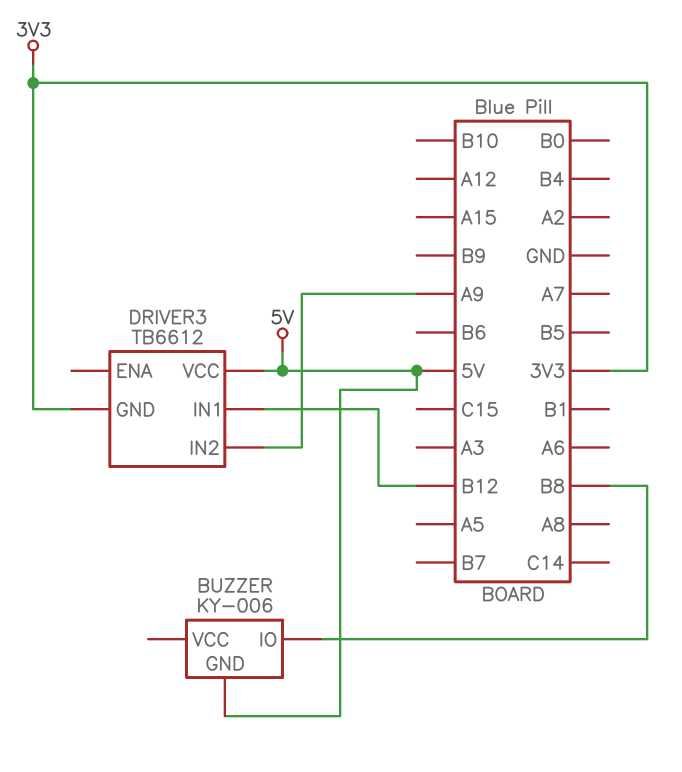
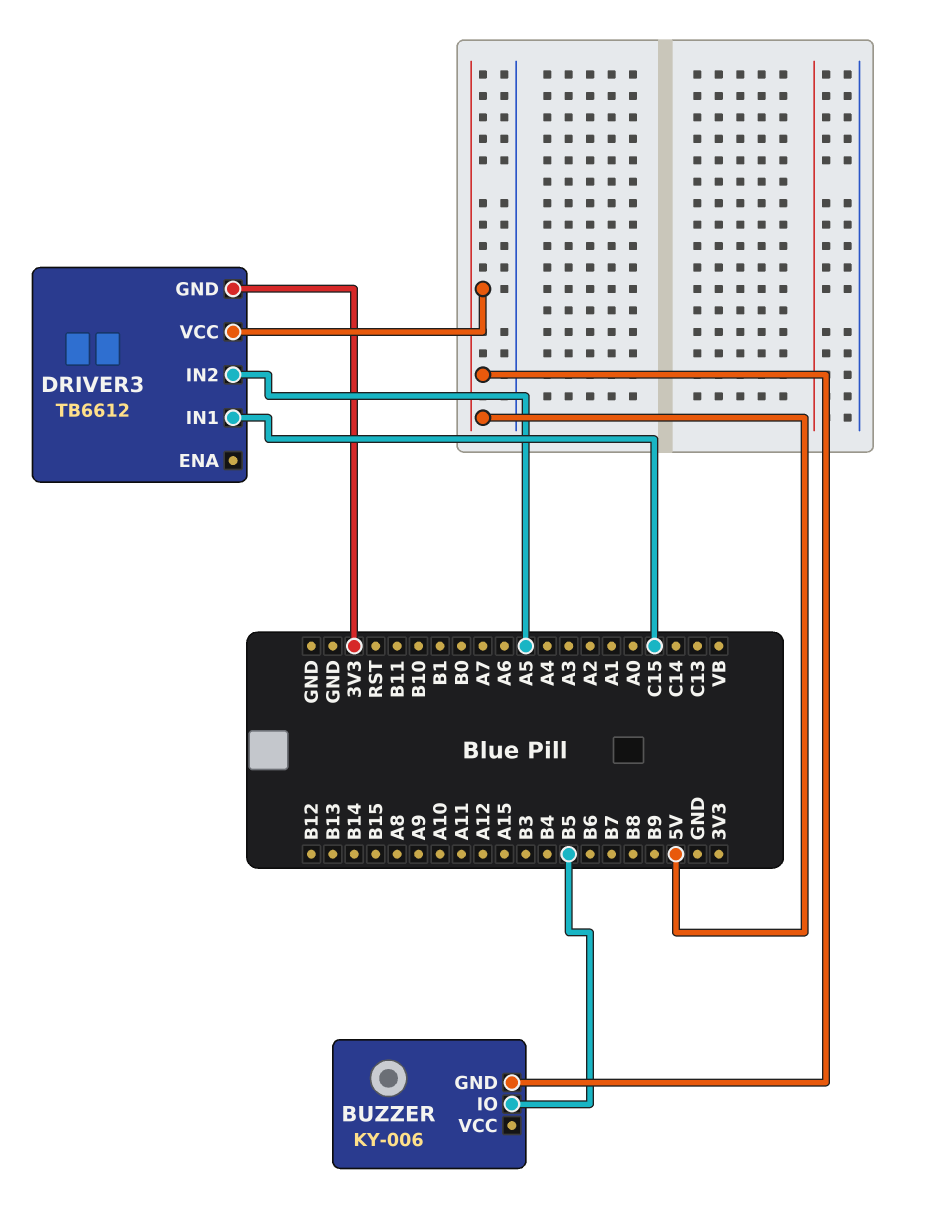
BUZZER pin IO: B8 -> B5
DRIVER3 pin IN1: B12 -> C15
DRIVER3 pin IN2: A9 -> A5

